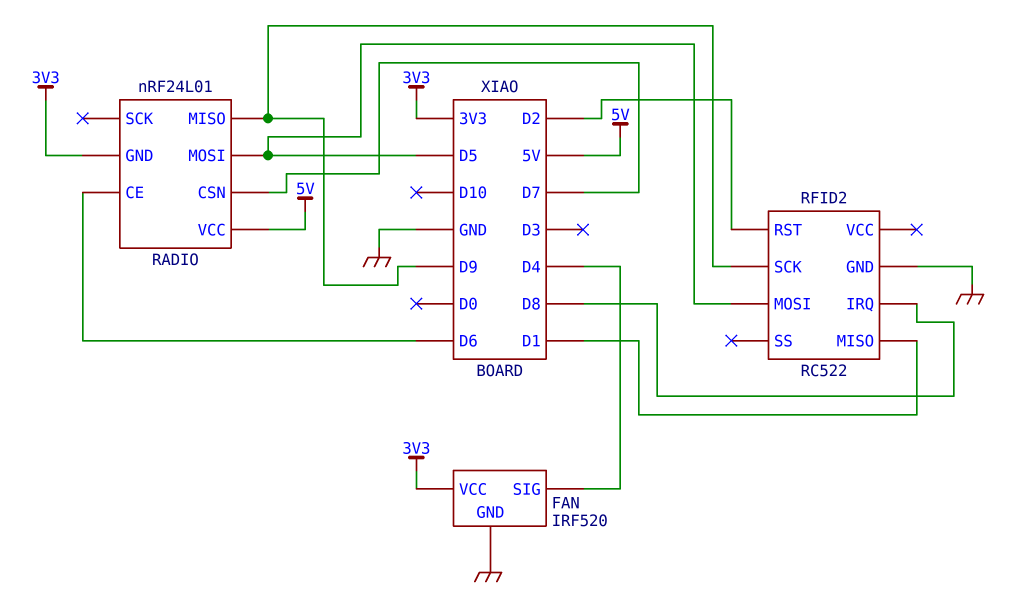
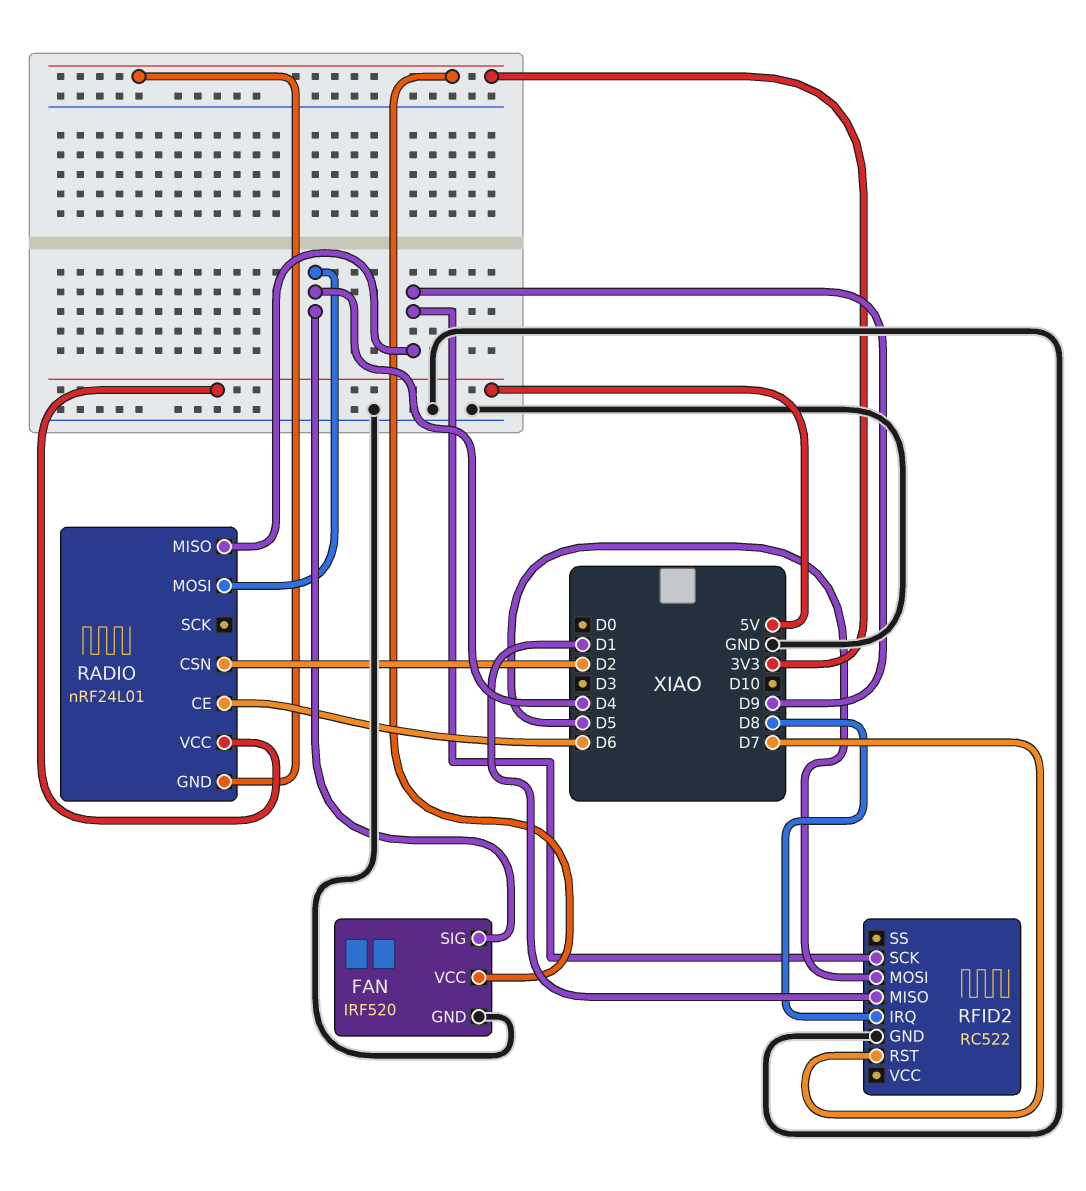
RADIO pin CSN: D7 -> D2
RADIO pin MOSI: D5 -> D4
RFID2 pin RST: D2 -> D7

